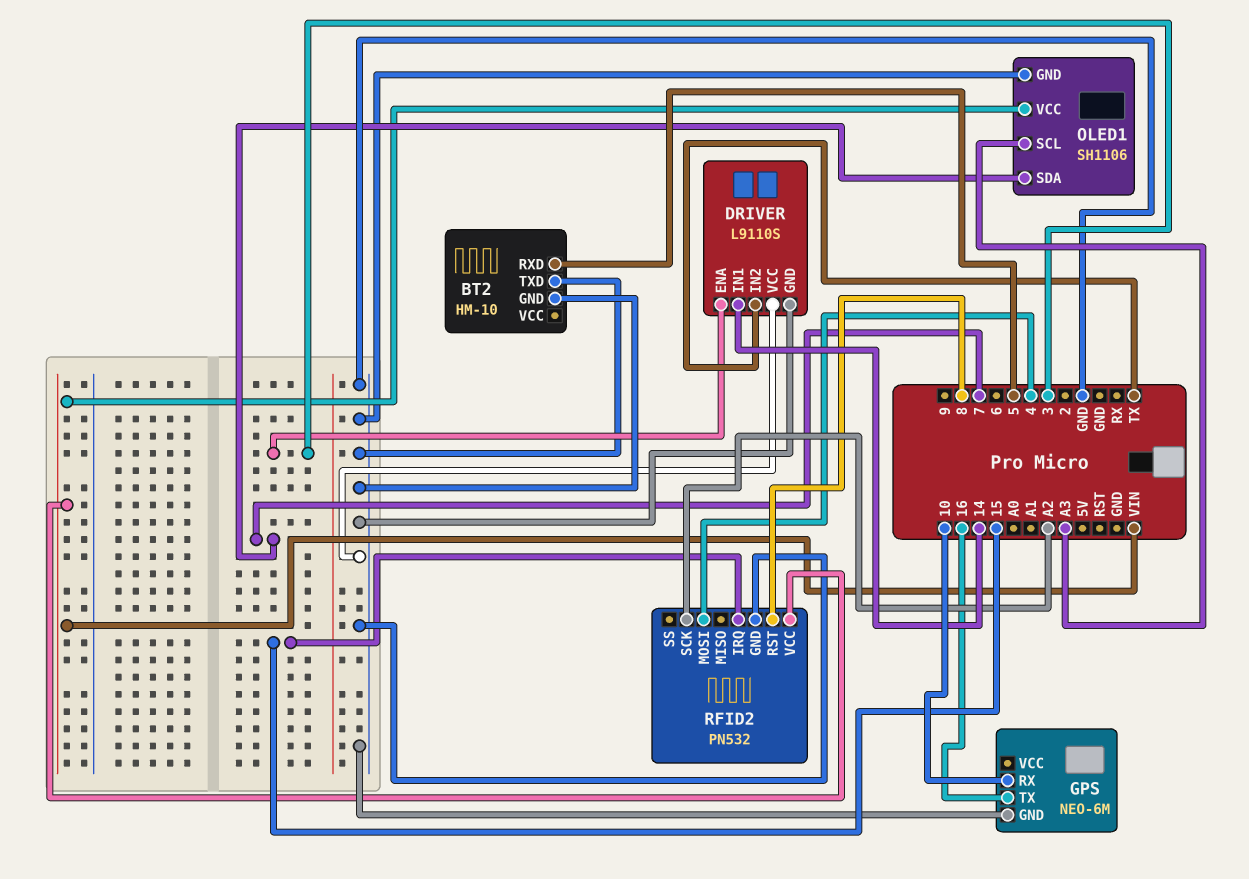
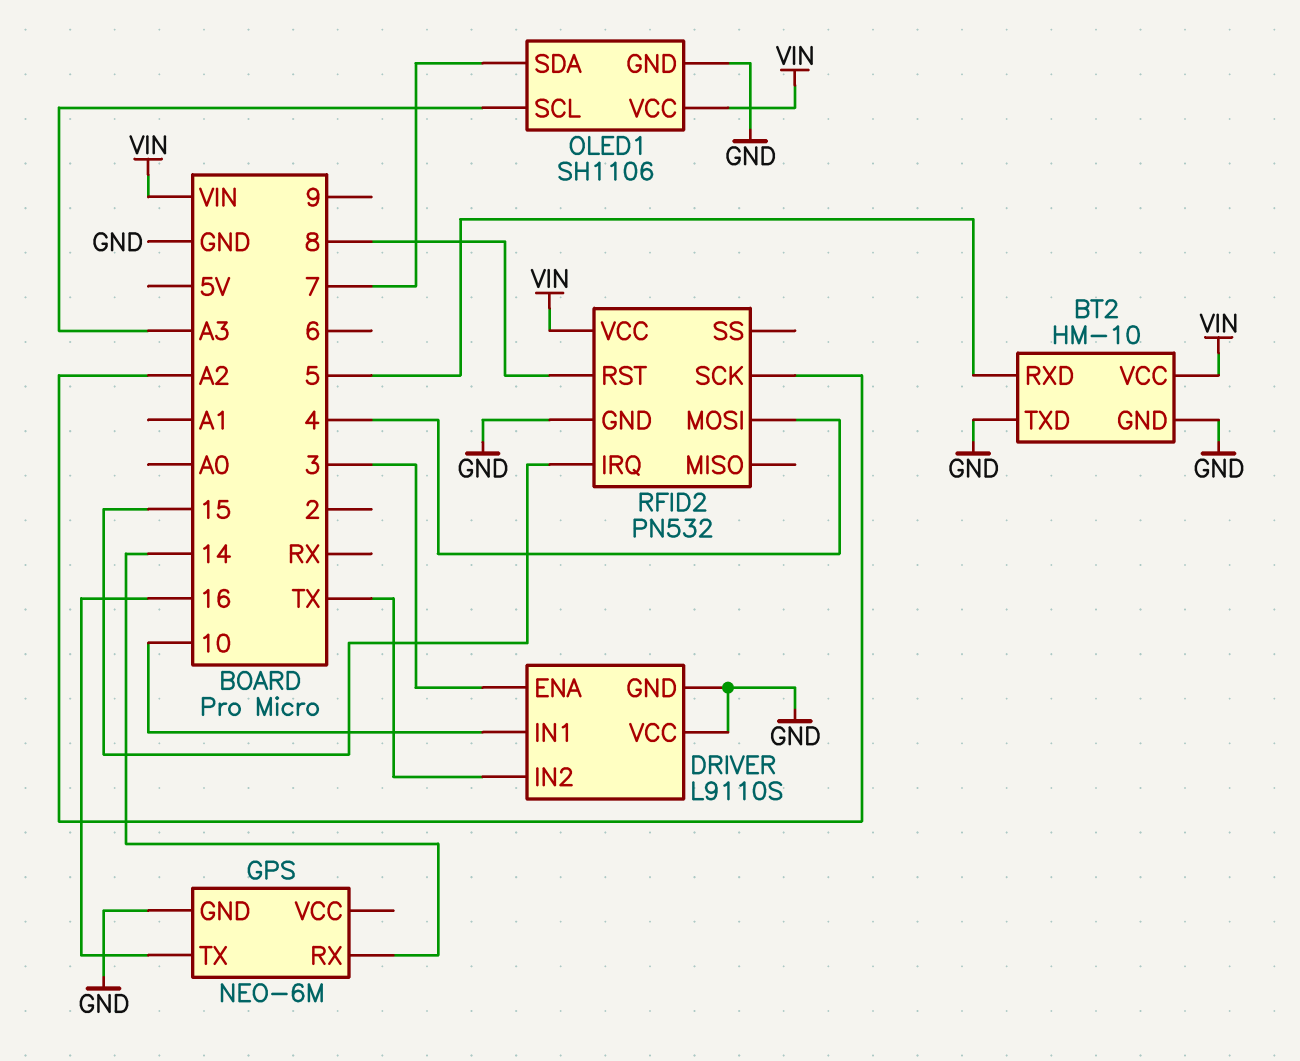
BT2 pin VCC: none -> VIN
DRIVER pin IN1: 14 -> 10
GPS pin RX: 10 -> 14

